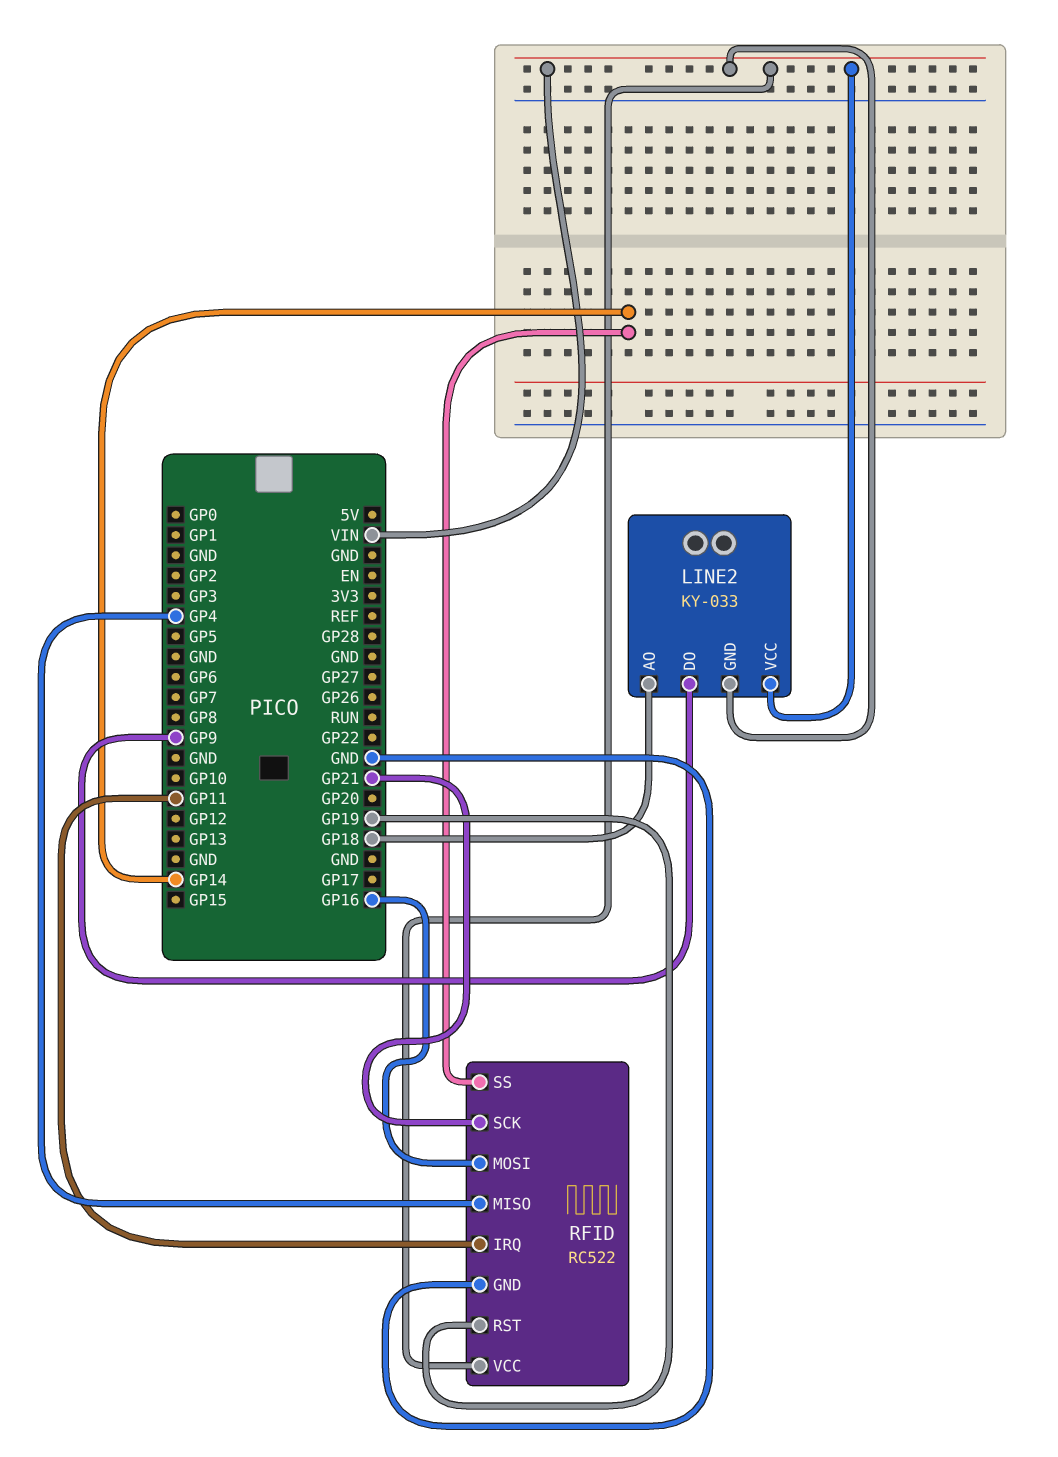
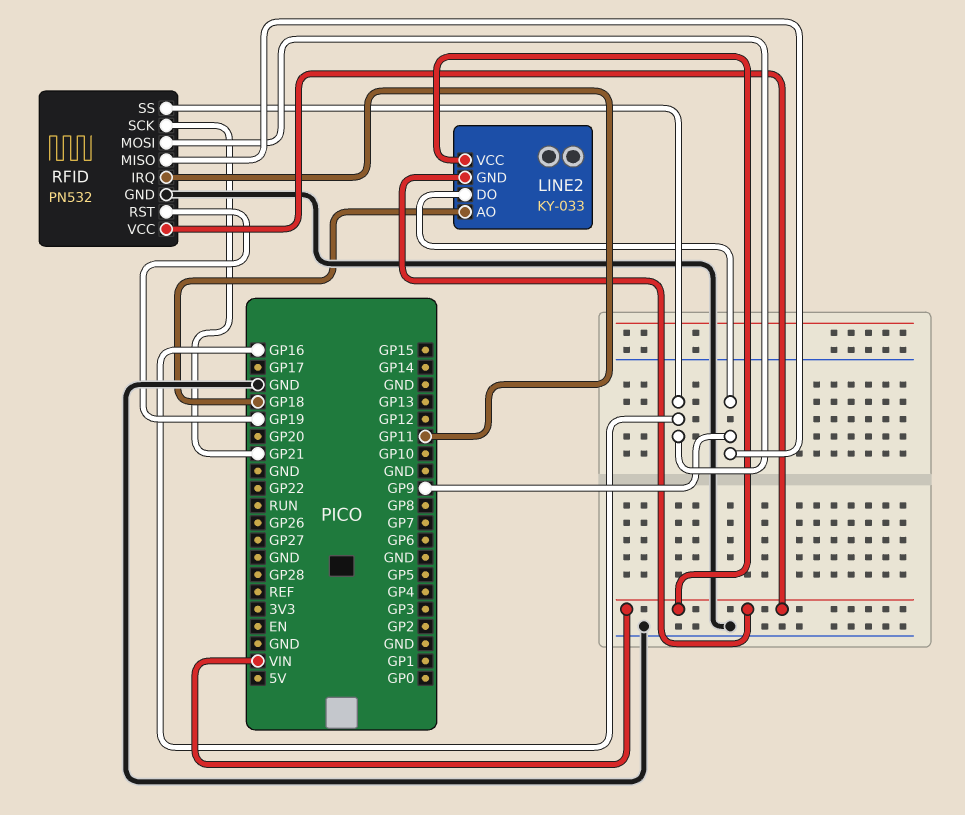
RFID: RC522 -> PN532
RFID pin MISO: GP4 -> GP9
RFID pin SS: GP14 -> GP16

